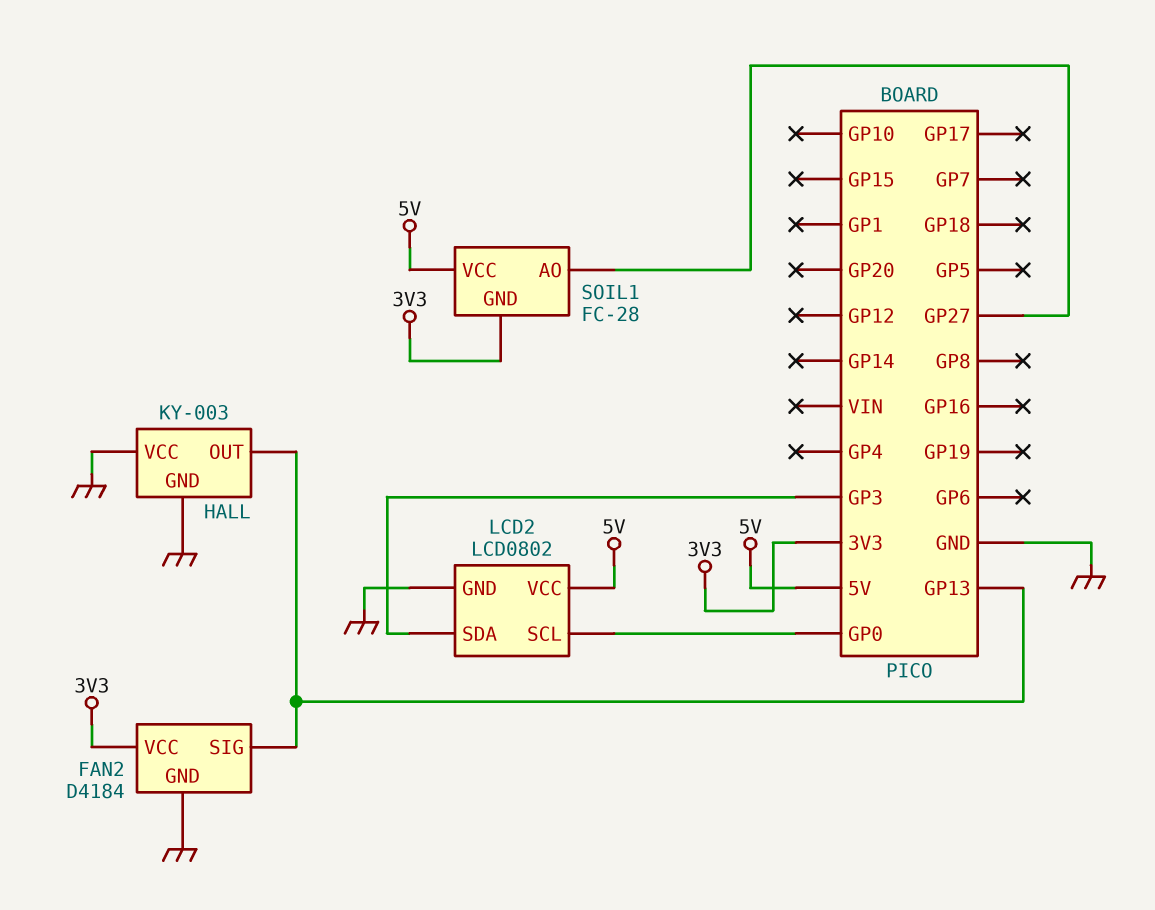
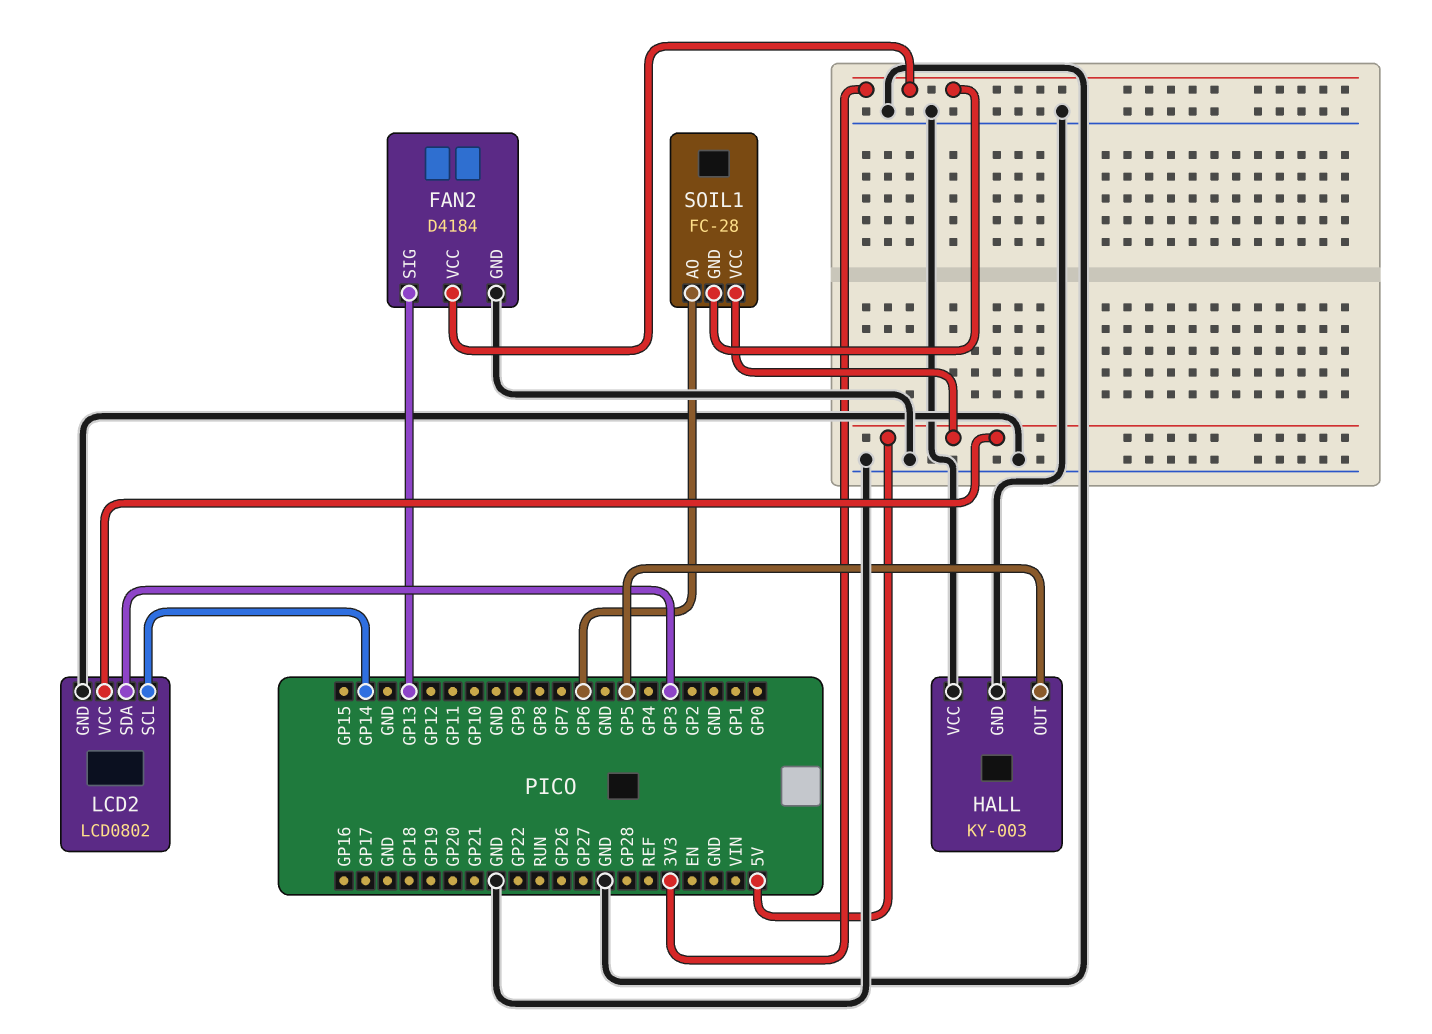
HALL pin OUT: GP13 -> GP5
LCD2 pin SCL: GP0 -> GP14
SOIL1 pin AO: GP27 -> GP6

